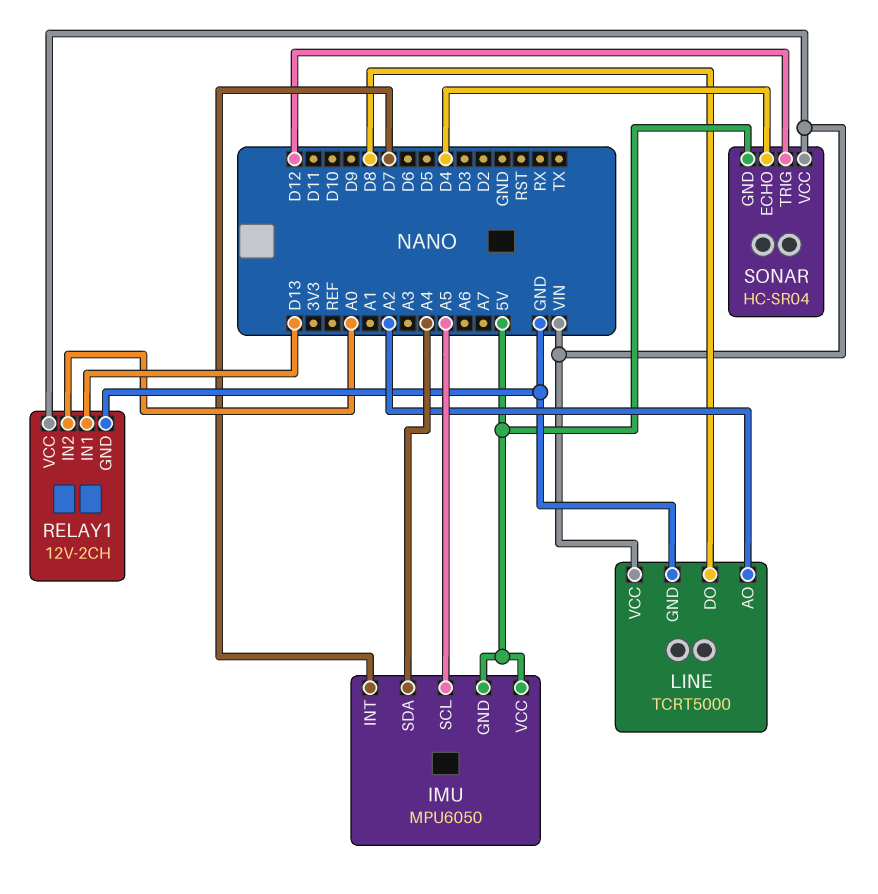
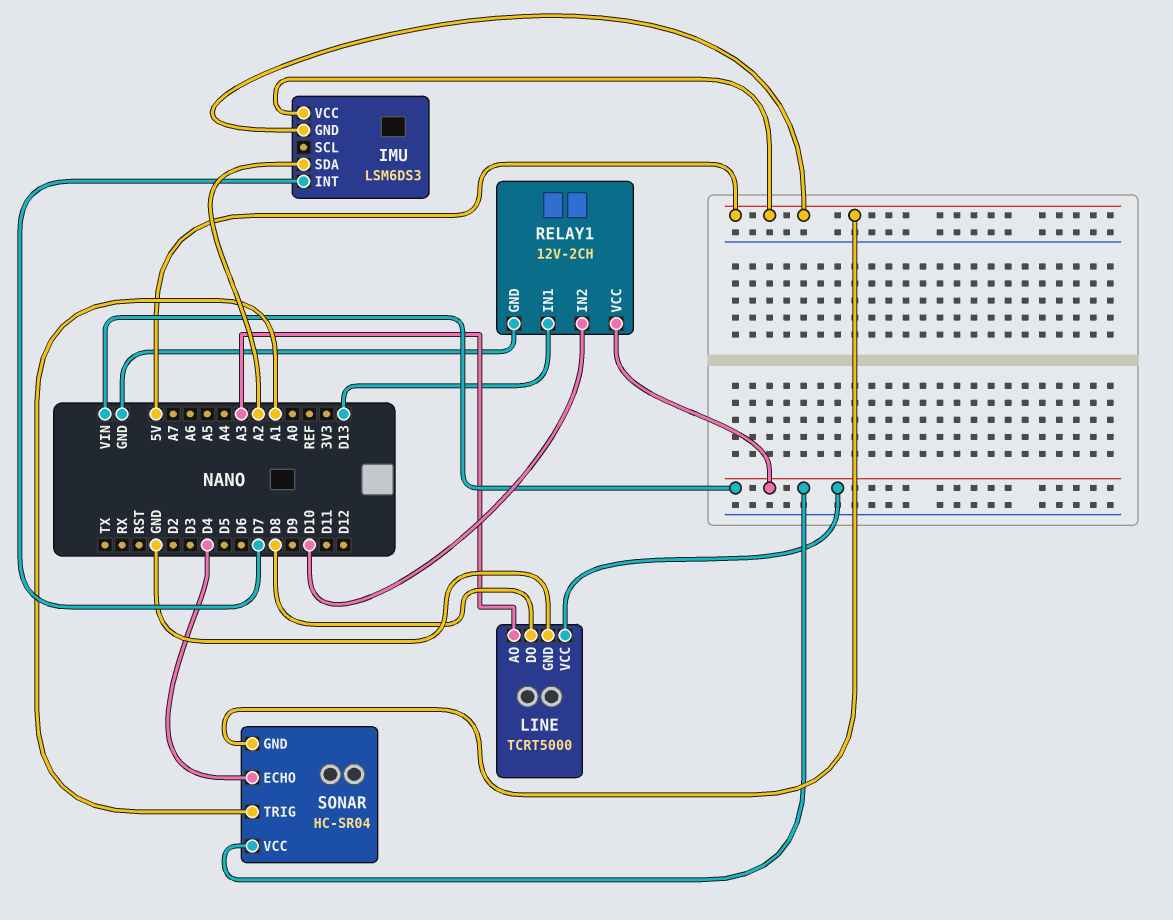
IMU: MPU6050 -> LSM6DS3
IMU pin SCL: A5 -> none
IMU pin SDA: A4 -> A2
LINE pin AO: A2 -> A3
RELAY1 pin IN2: A0 -> D10
SONAR pin TRIG: D12 -> A1

